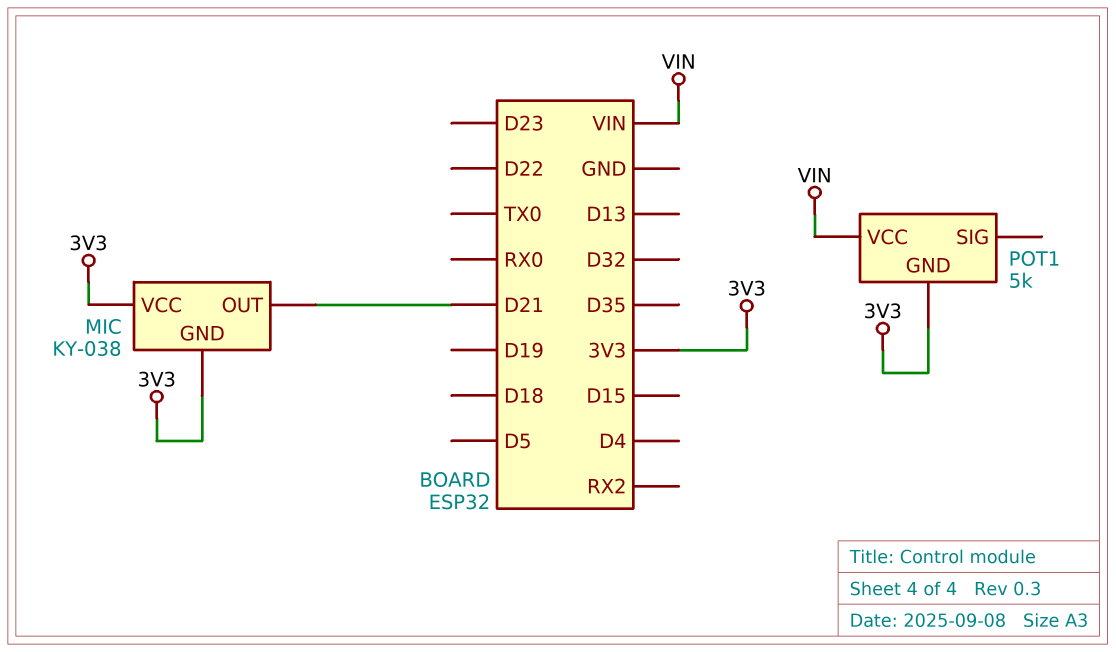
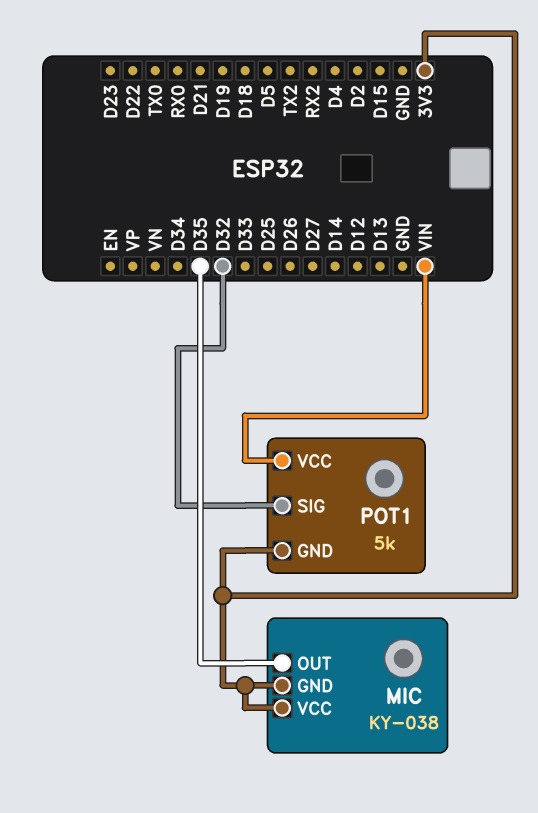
MIC pin OUT: D21 -> D35
POT1 pin SIG: none -> D32

